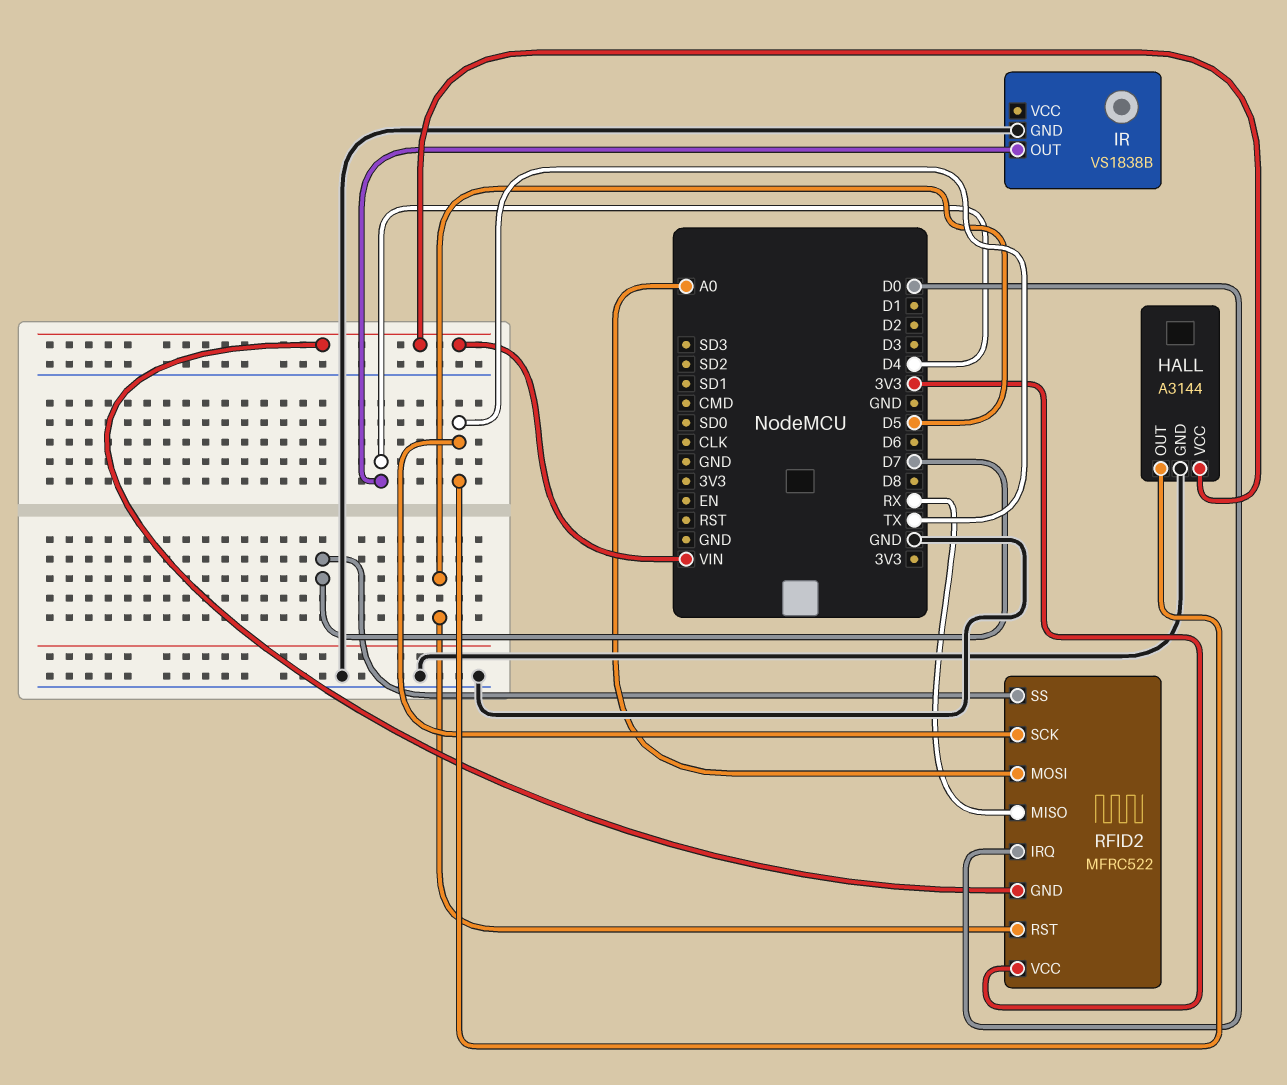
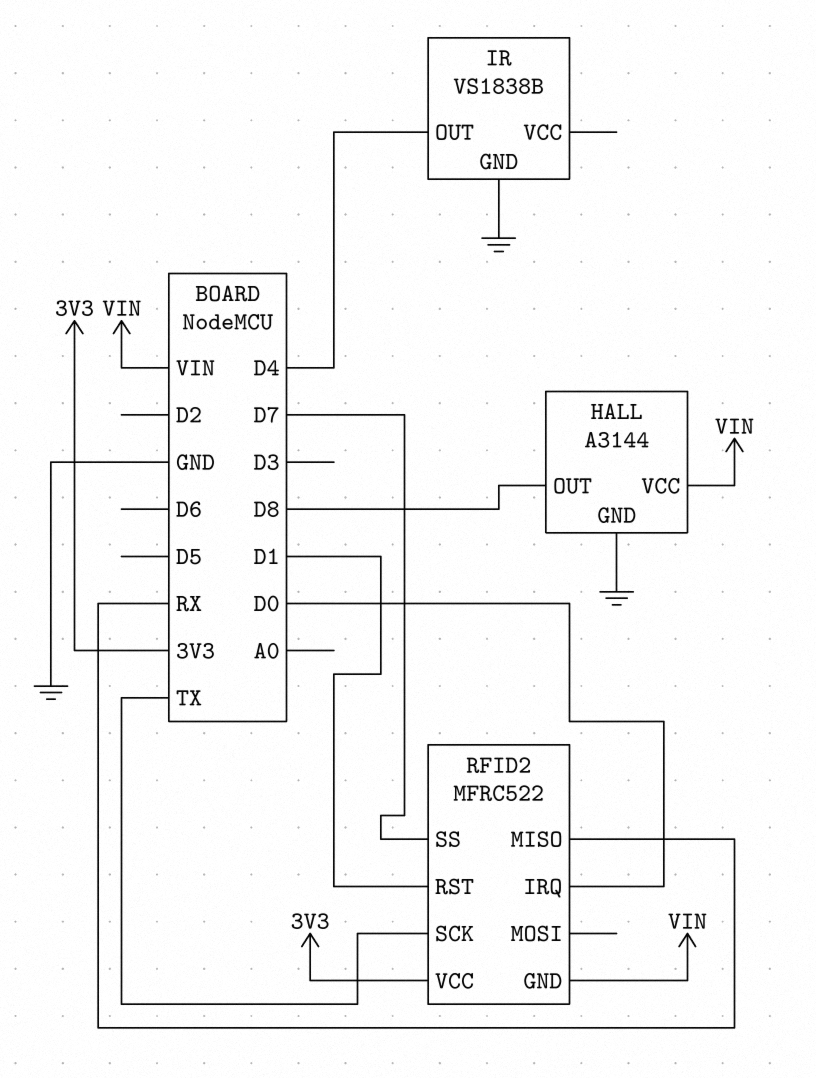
HALL pin OUT: TX -> D8
RFID2 pin MOSI: A0 -> none
RFID2 pin RST: D5 -> D1

